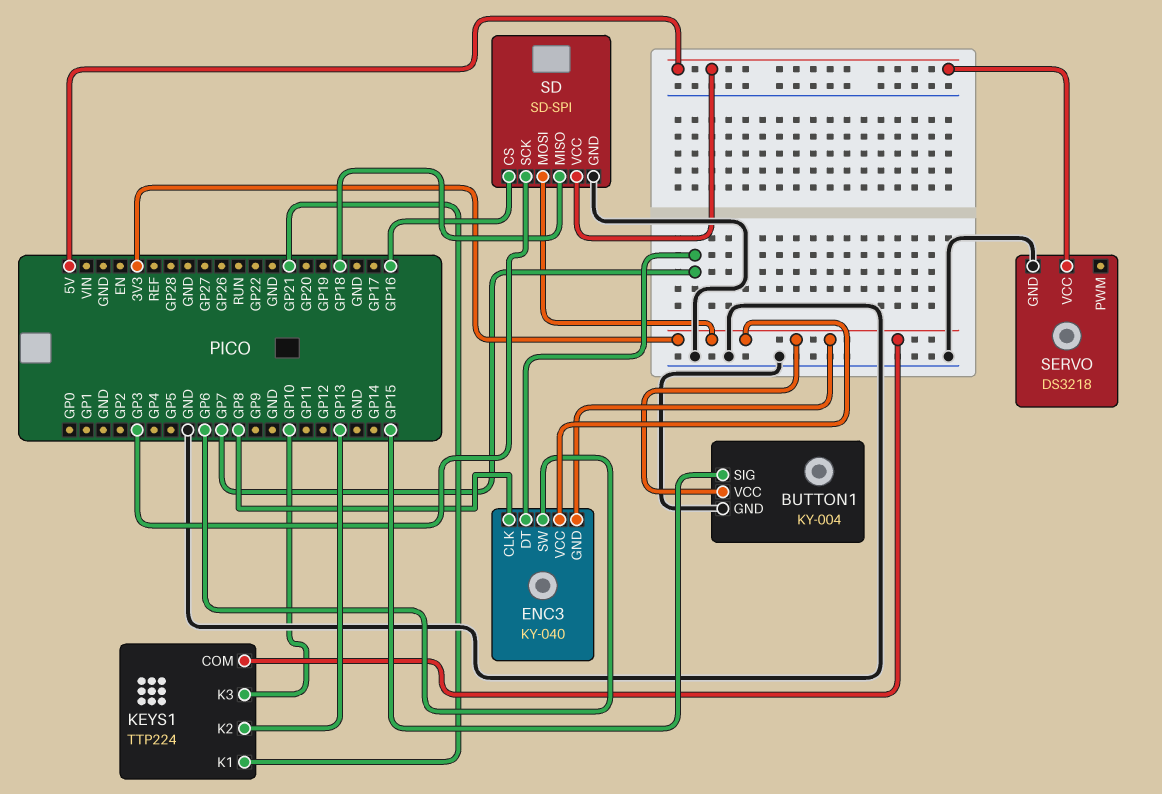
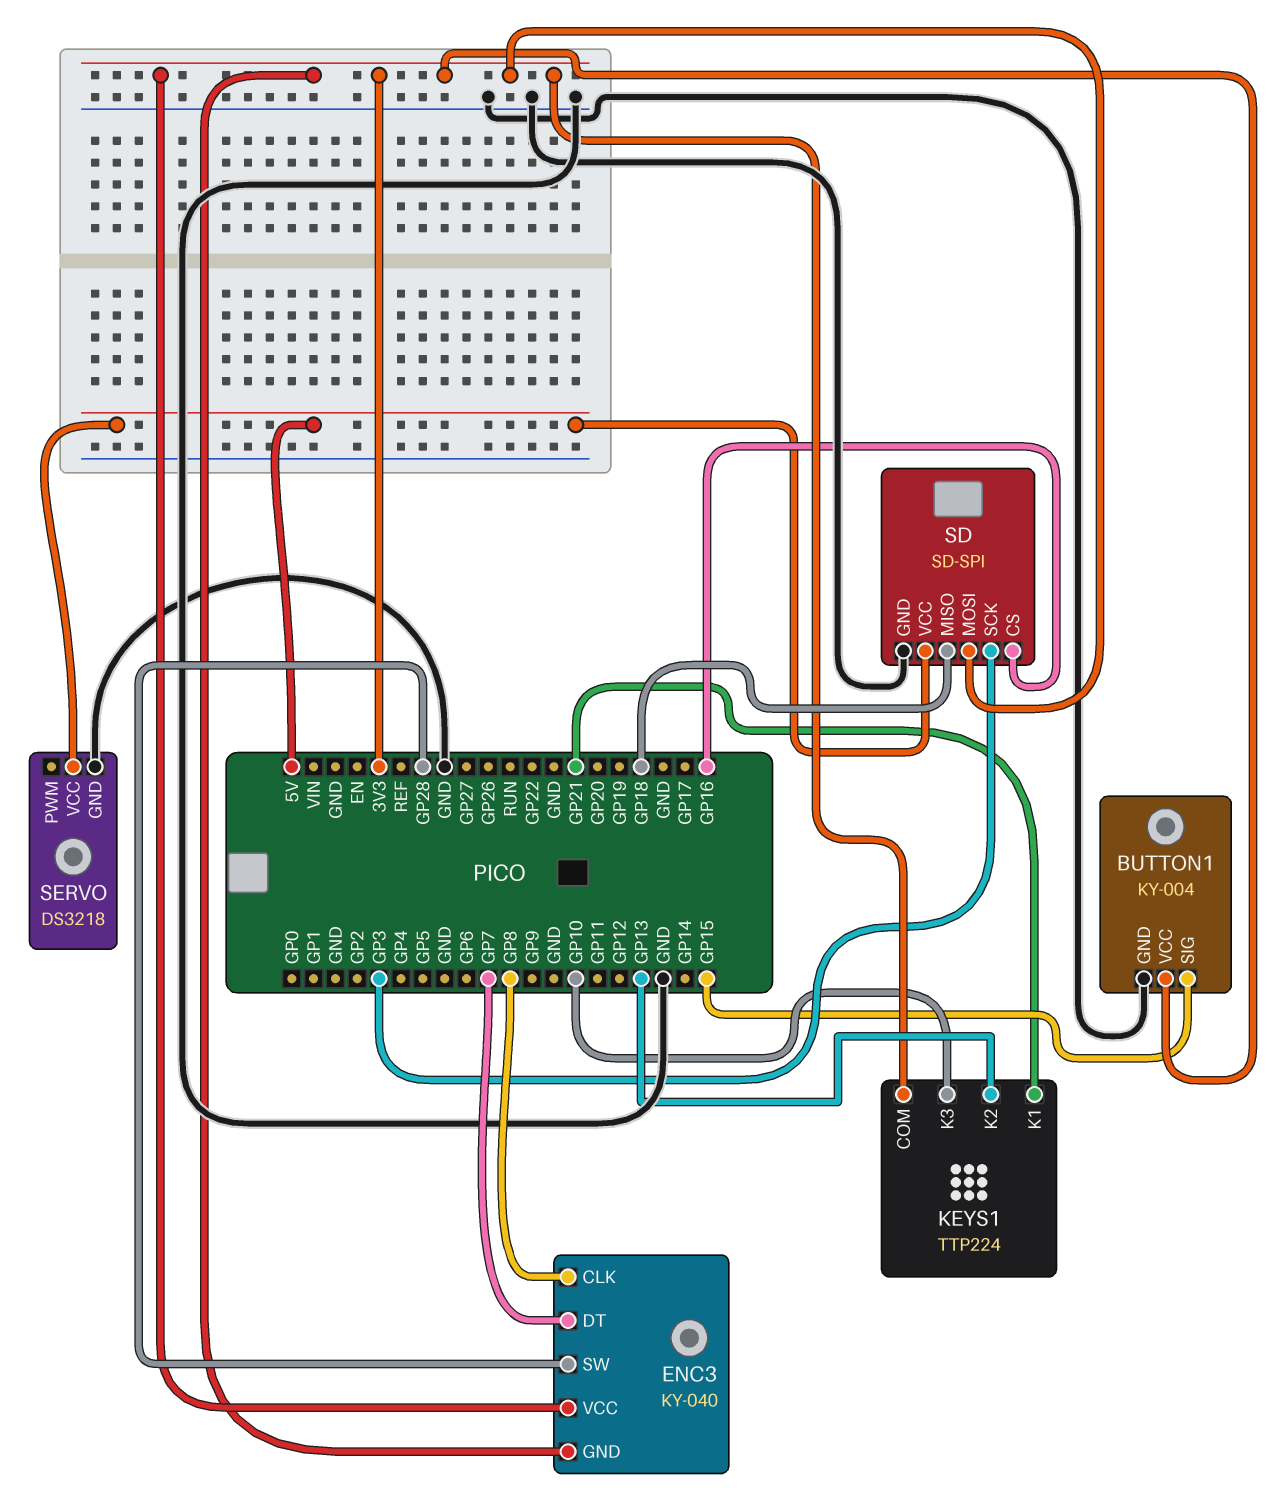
ENC3 pin SW: GP6 -> GP28

